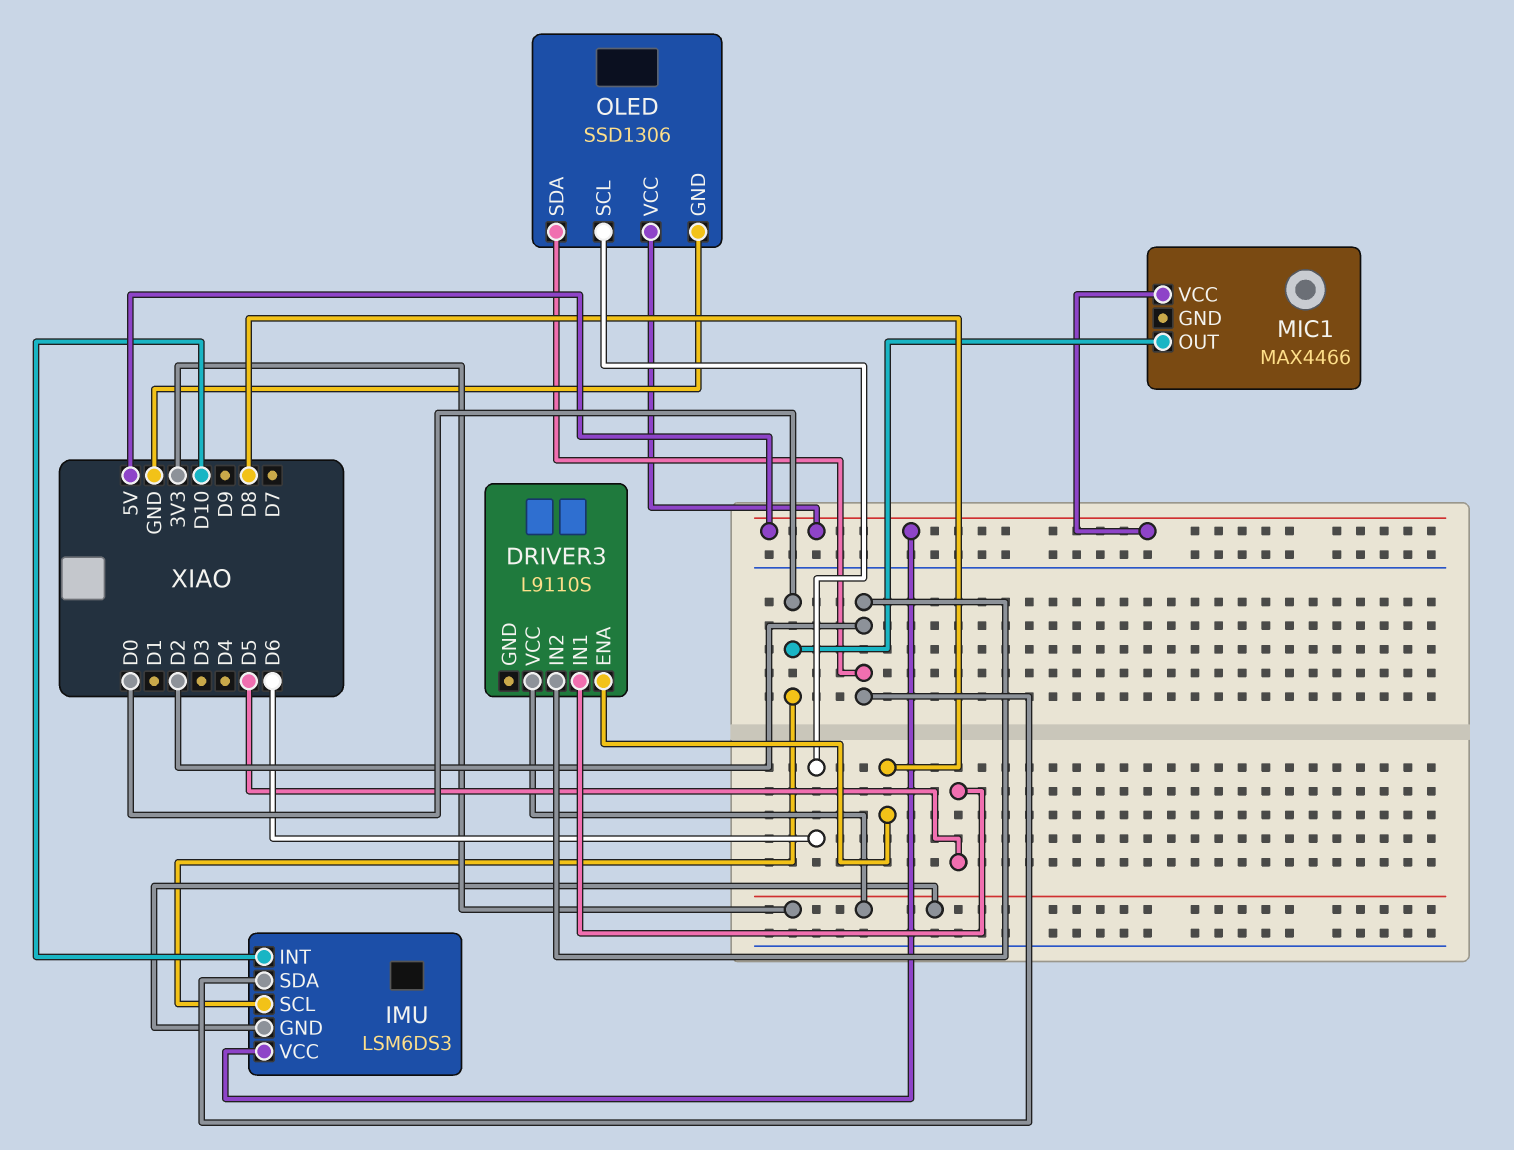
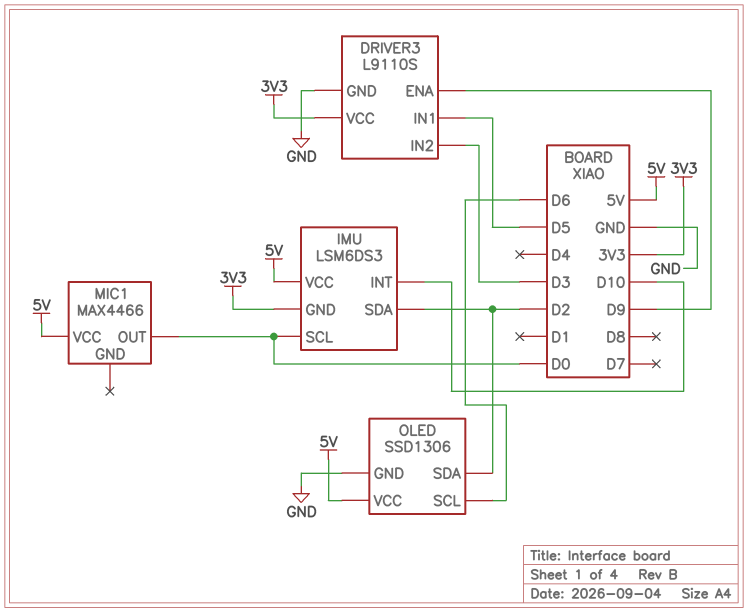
DRIVER3 pin ENA: D8 -> D9
DRIVER3 pin GND: none -> GND
DRIVER3 pin IN2: D2 -> D3

